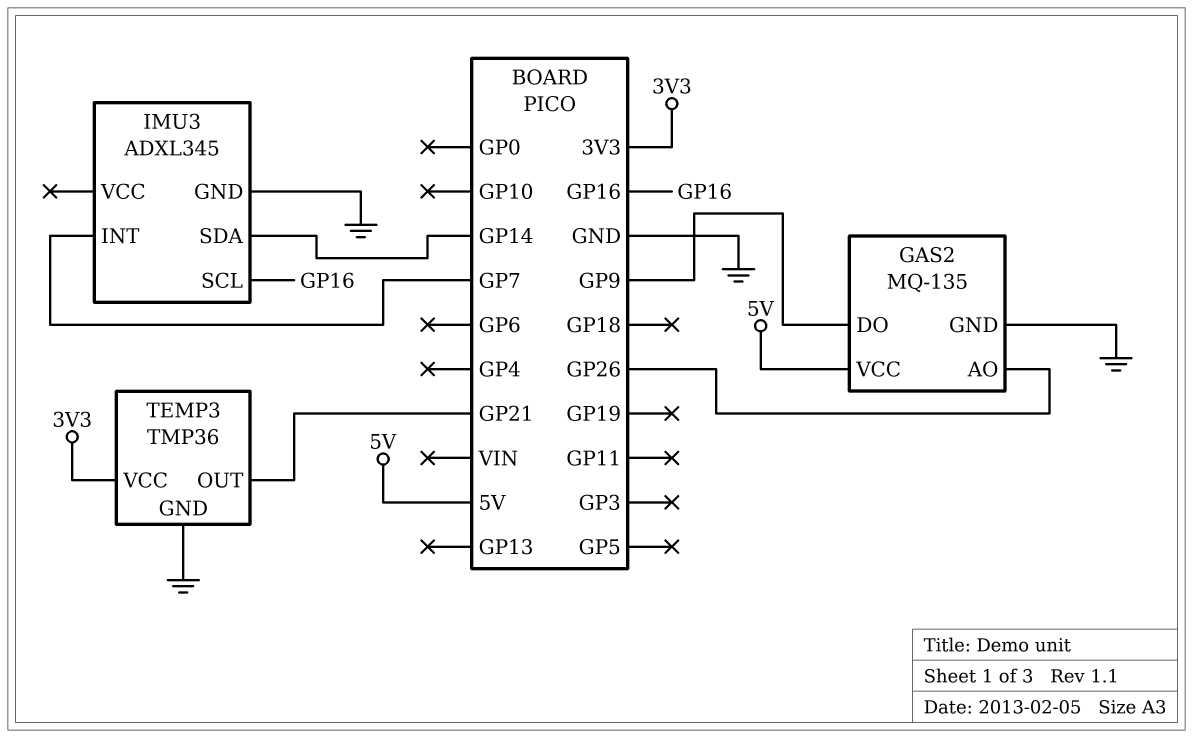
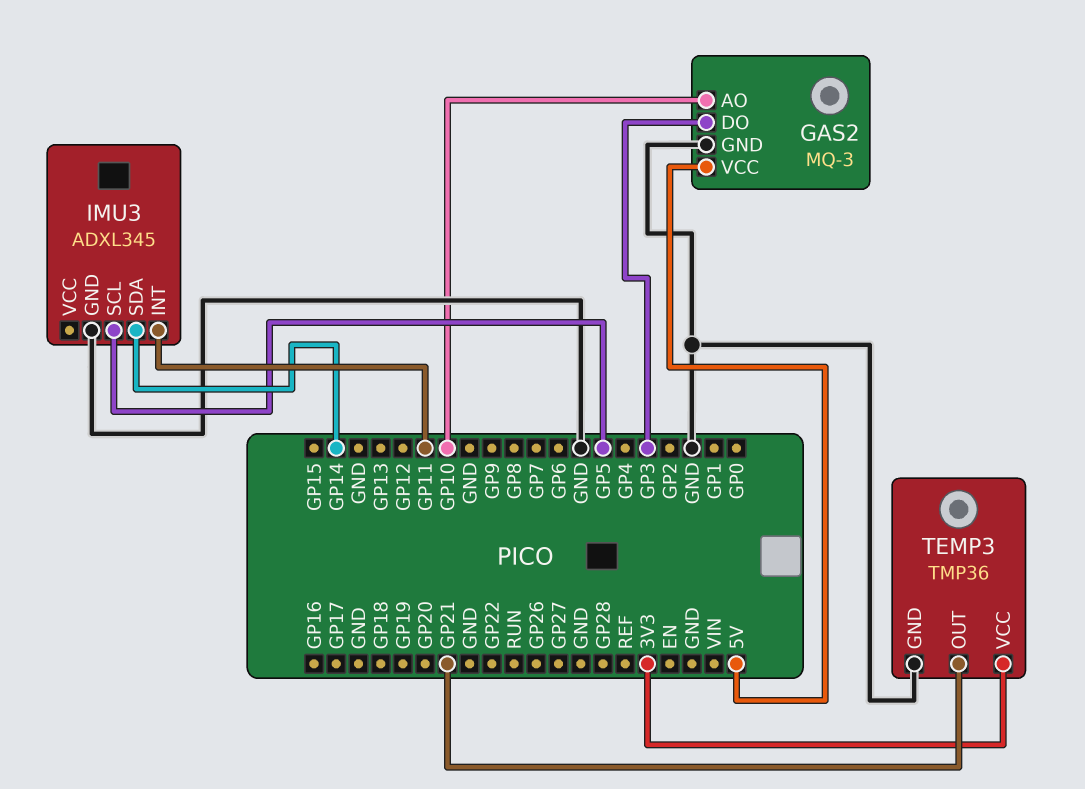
GAS2: MQ-135 -> MQ-3
GAS2 pin AO: GP26 -> GP10
GAS2 pin DO: GP9 -> GP3
IMU3 pin INT: GP7 -> GP11
IMU3 pin SCL: GP16 -> GP5

